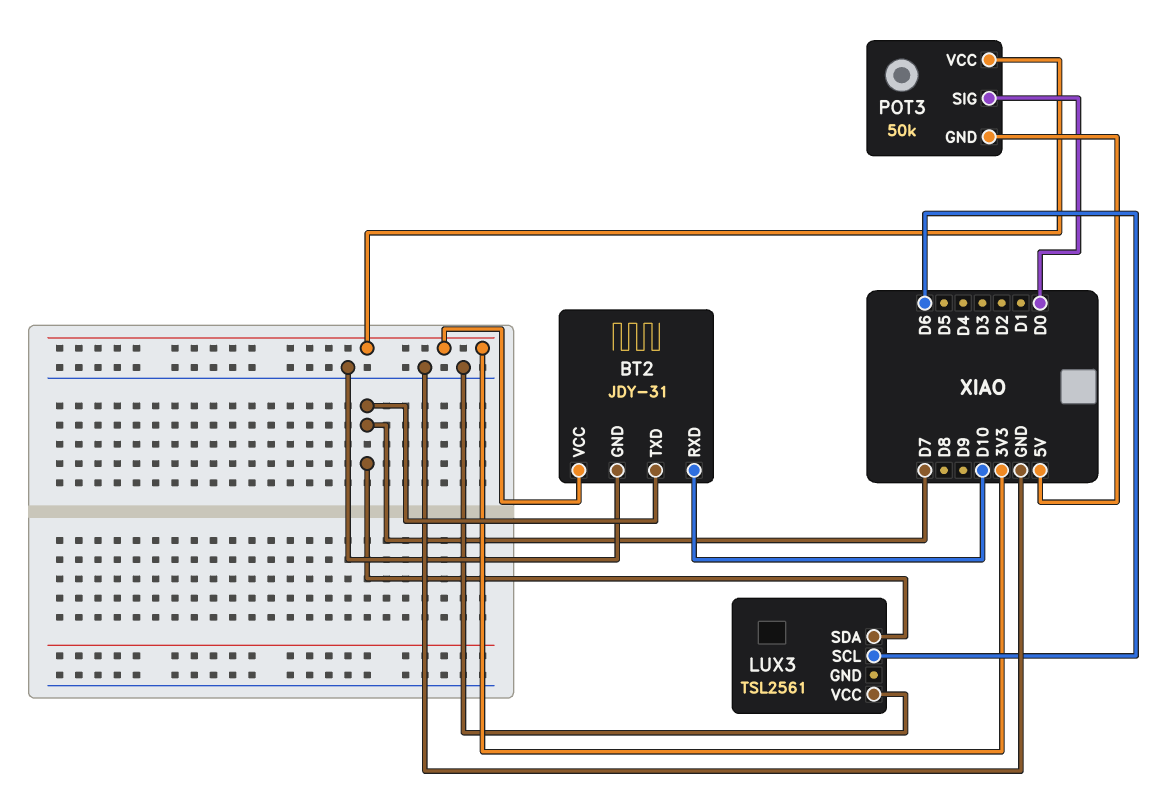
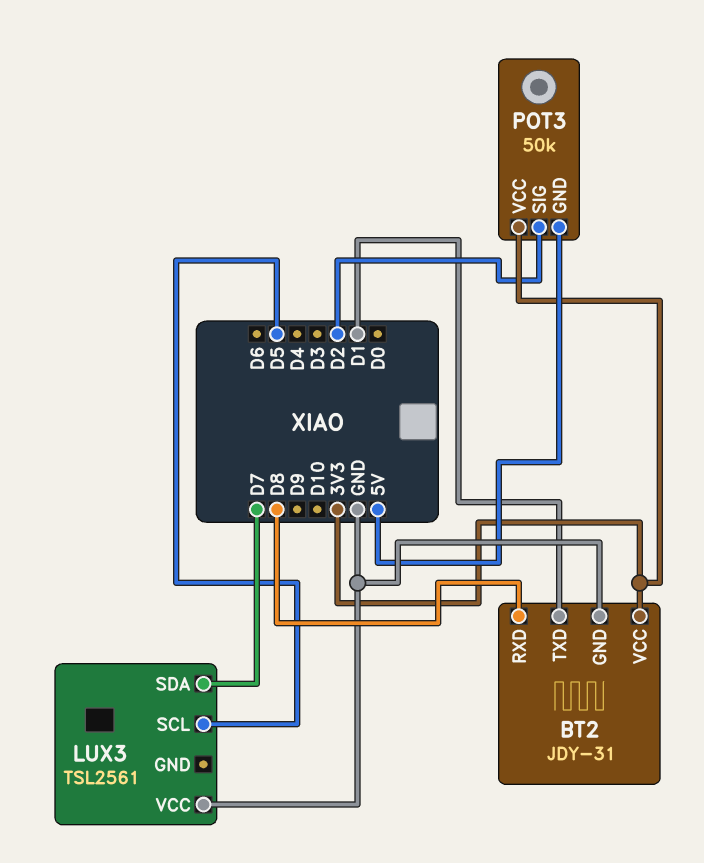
BT2 pin RXD: D10 -> D8
BT2 pin TXD: D7 -> D1
LUX3 pin SCL: D6 -> D5
POT3 pin SIG: D0 -> D2

